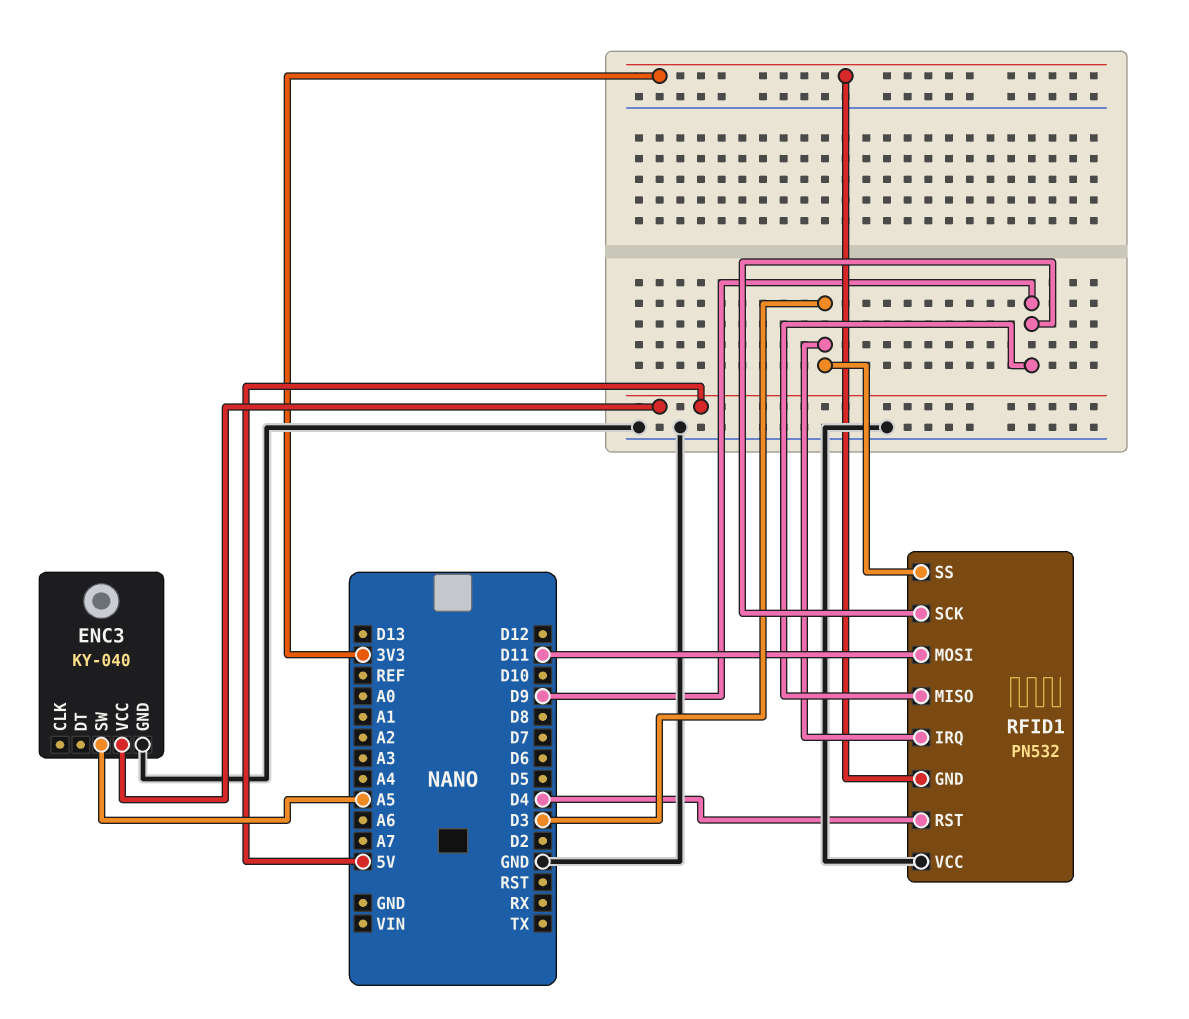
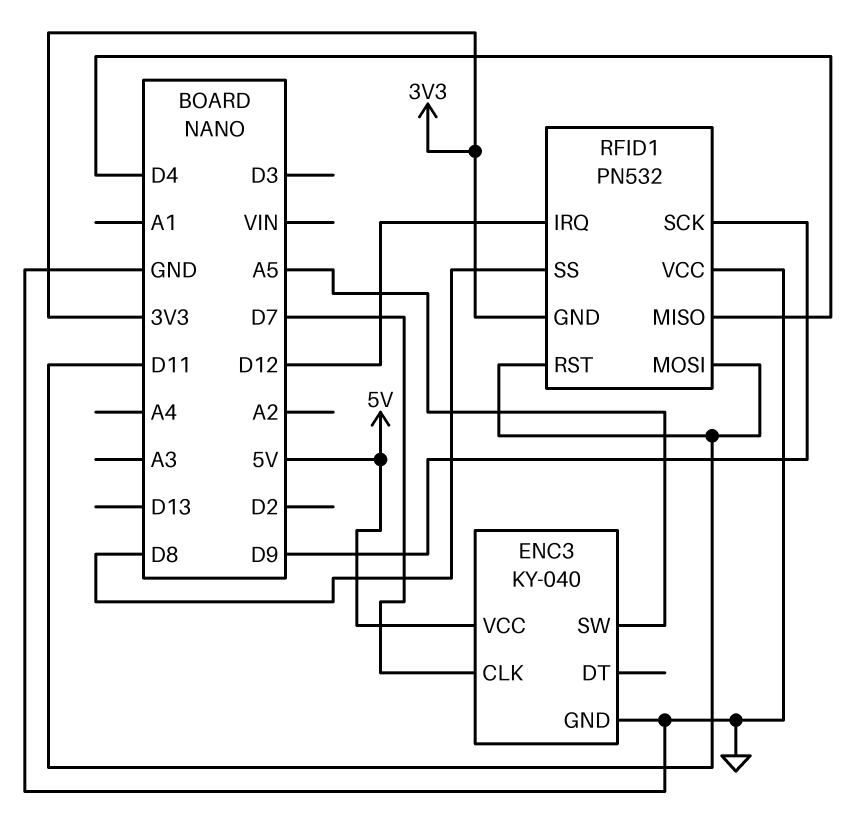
ENC3 pin CLK: none -> D7
RFID1 pin IRQ: D3 -> D12
RFID1 pin MISO: D9 -> D4
RFID1 pin RST: D4 -> D11
RFID1 pin SS: D3 -> D8

